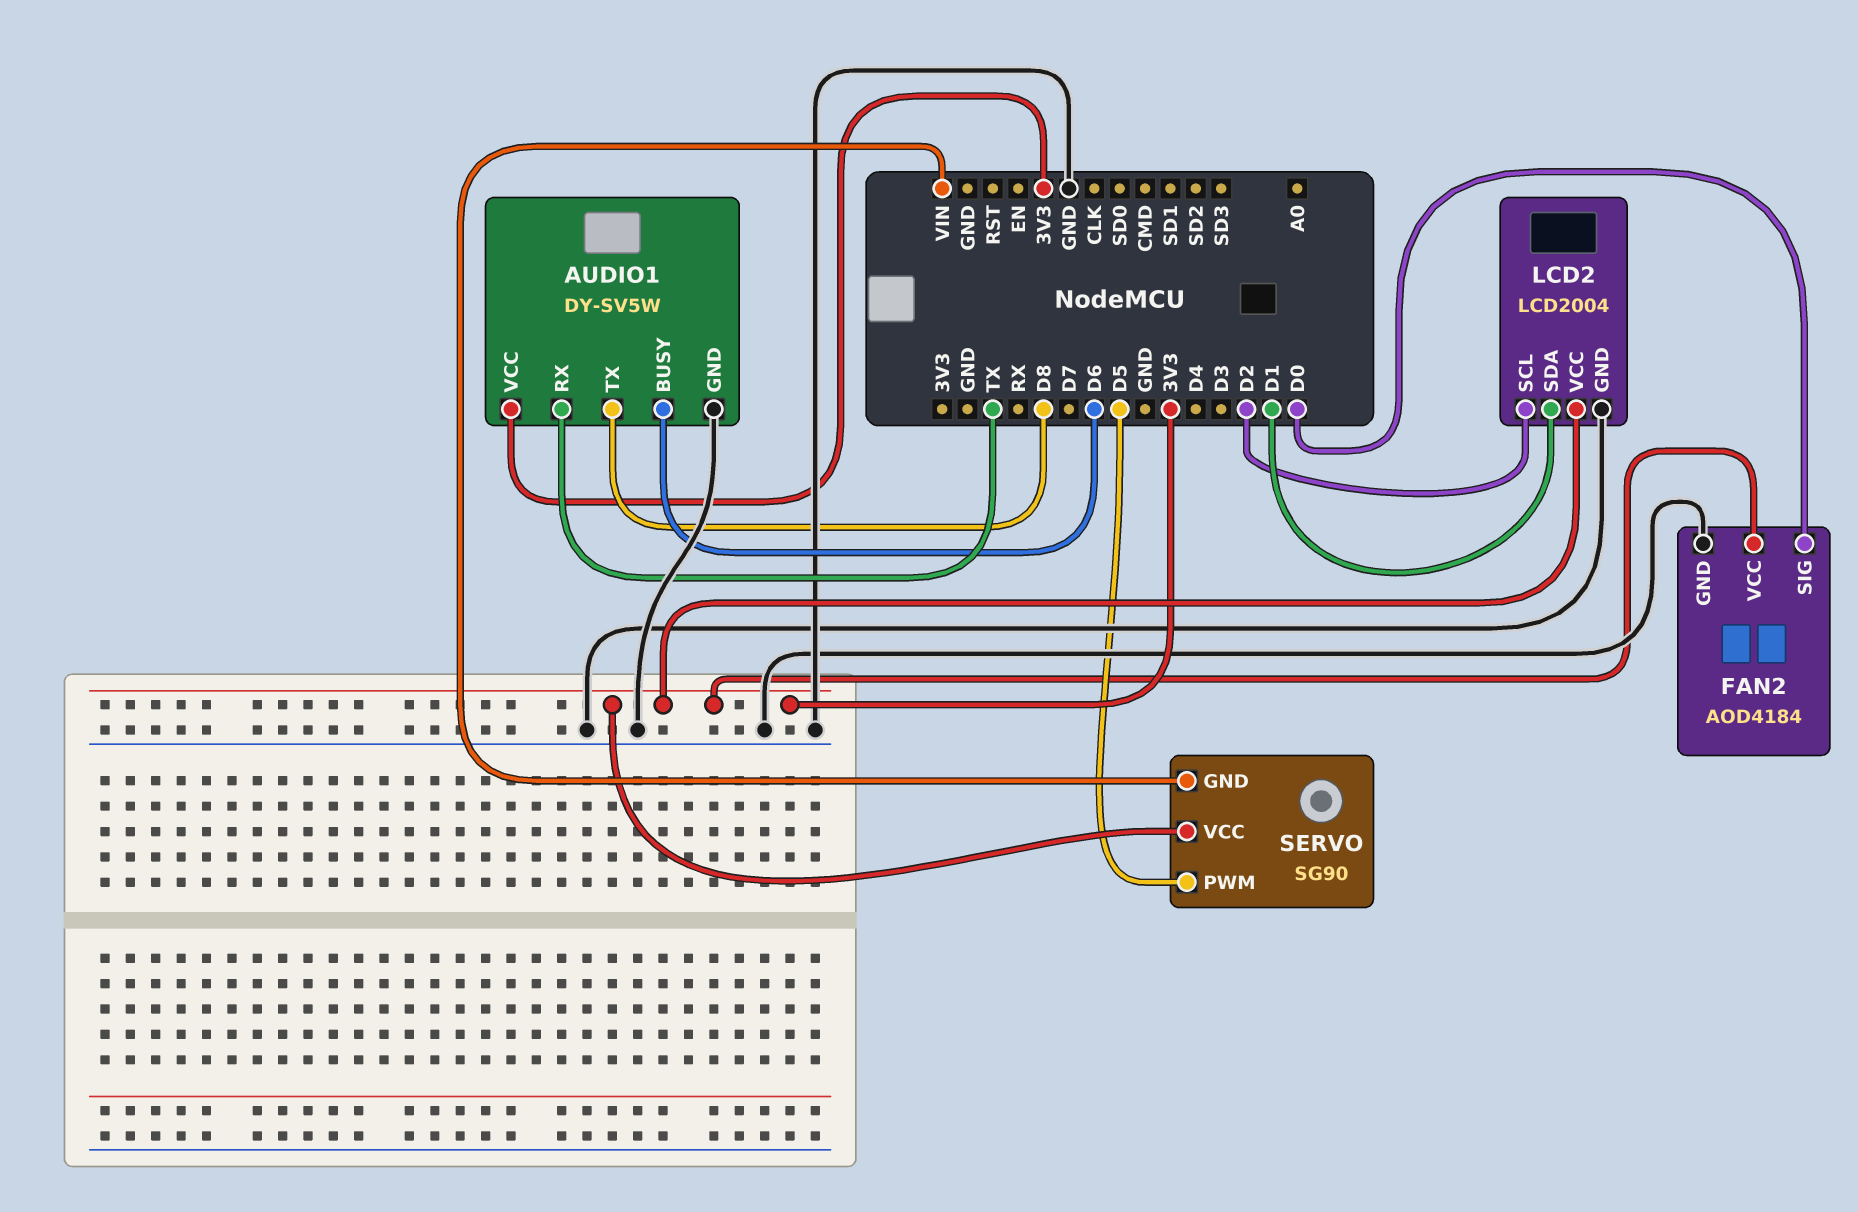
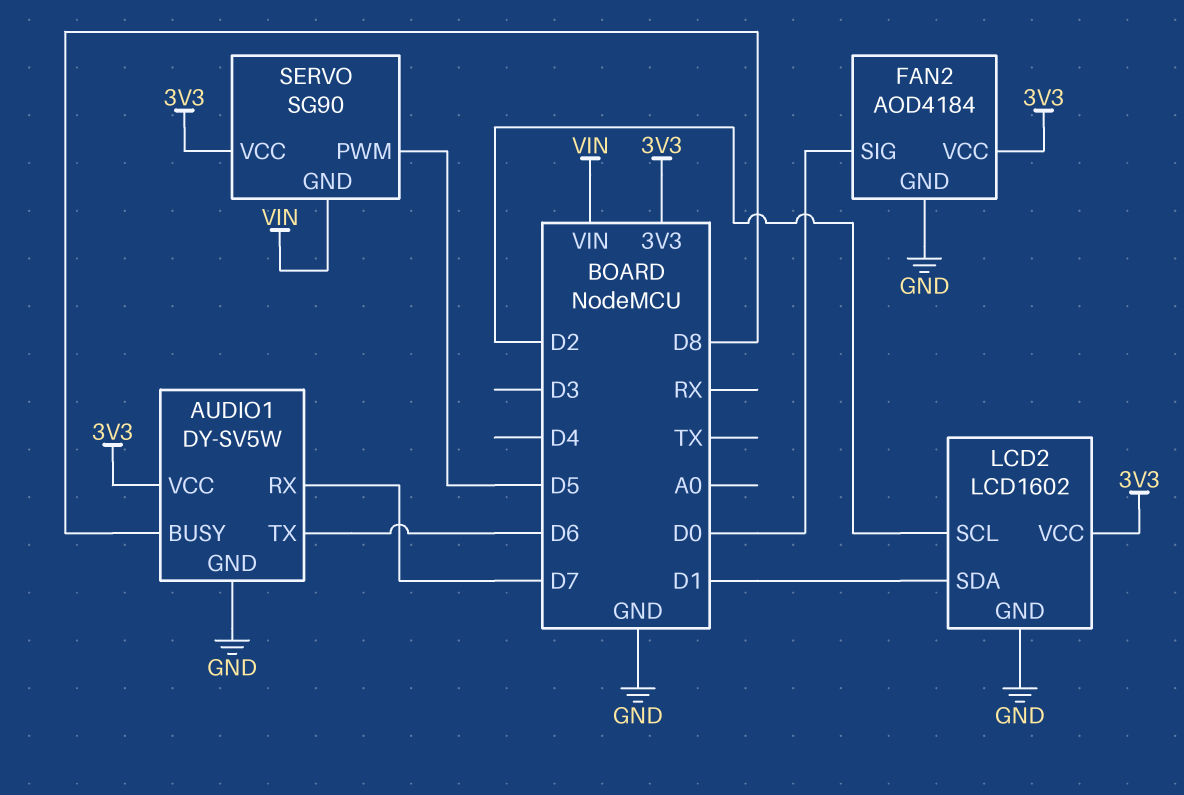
AUDIO1 pin BUSY: D6 -> D8
AUDIO1 pin RX: TX -> D7
AUDIO1 pin TX: D8 -> D6
LCD2: LCD2004 -> LCD1602

